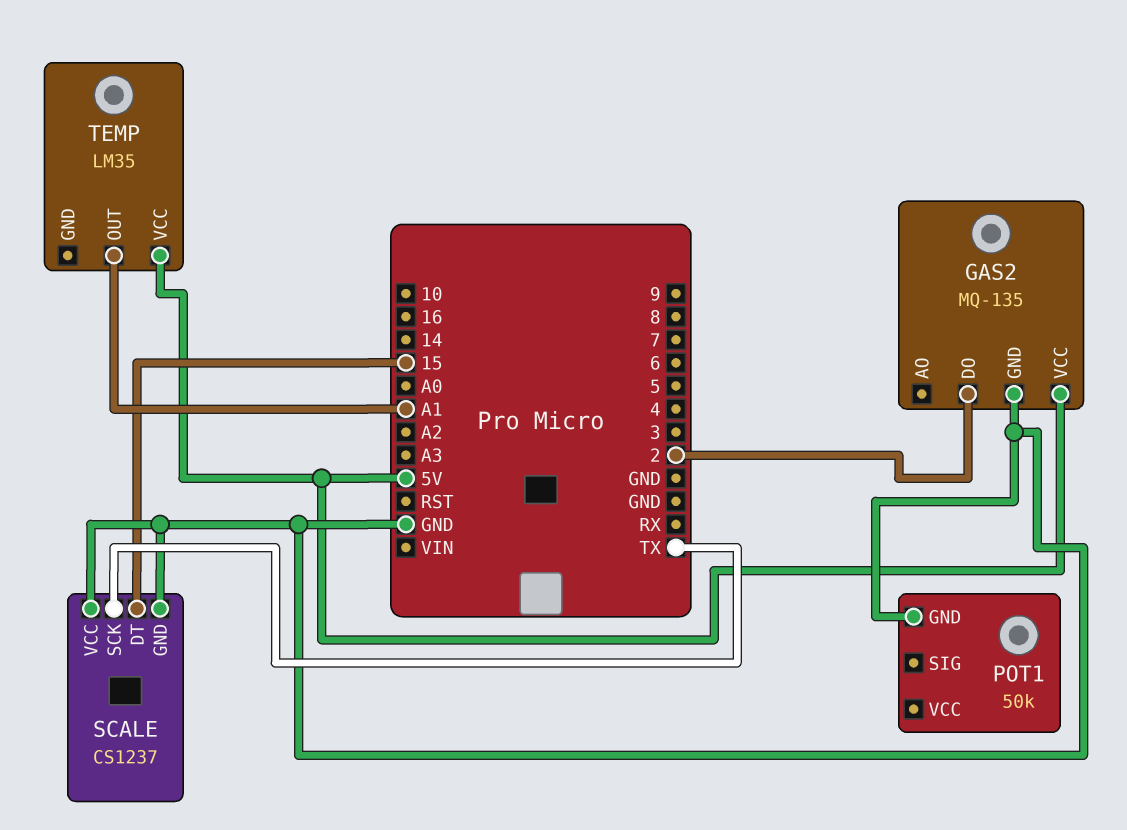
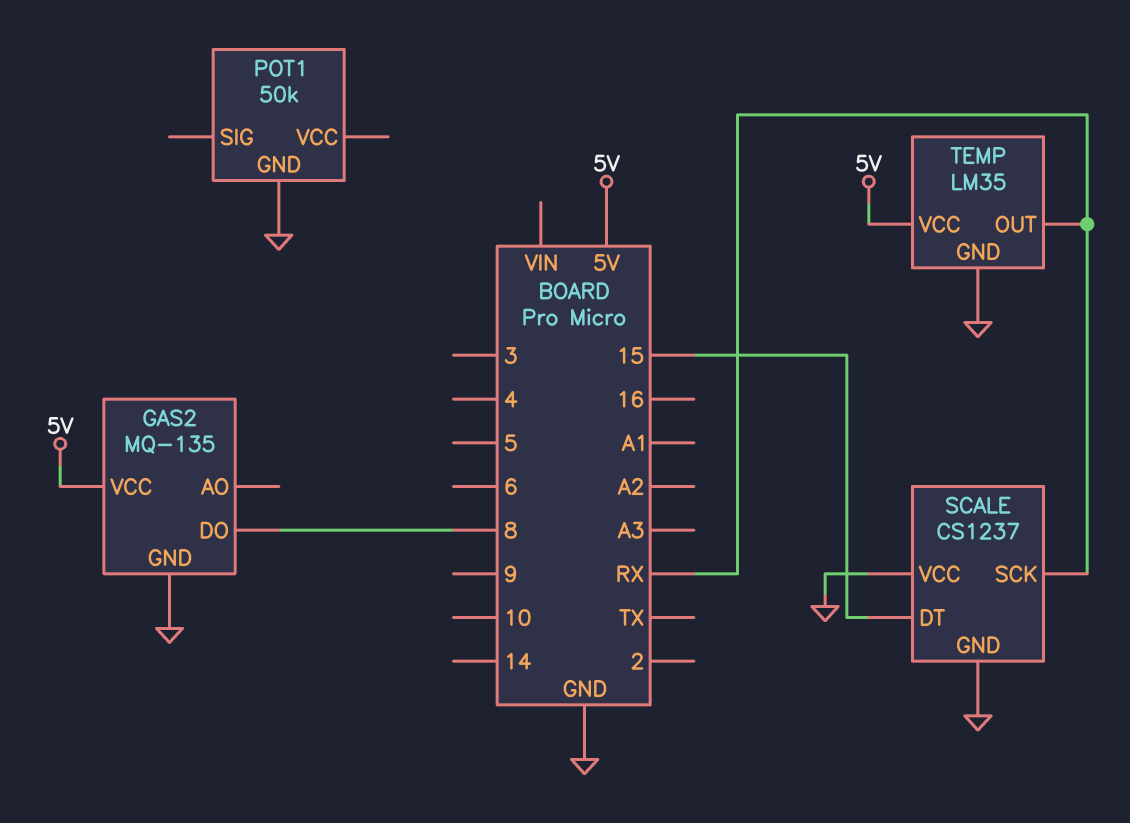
GAS2 pin DO: 2 -> 8
SCALE pin SCK: TX -> RX
TEMP pin GND: none -> GND
TEMP pin OUT: A1 -> RX

